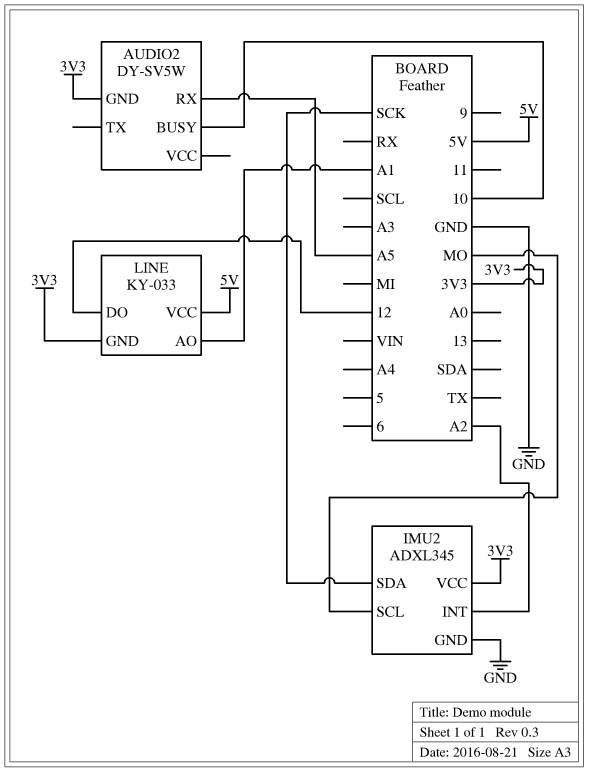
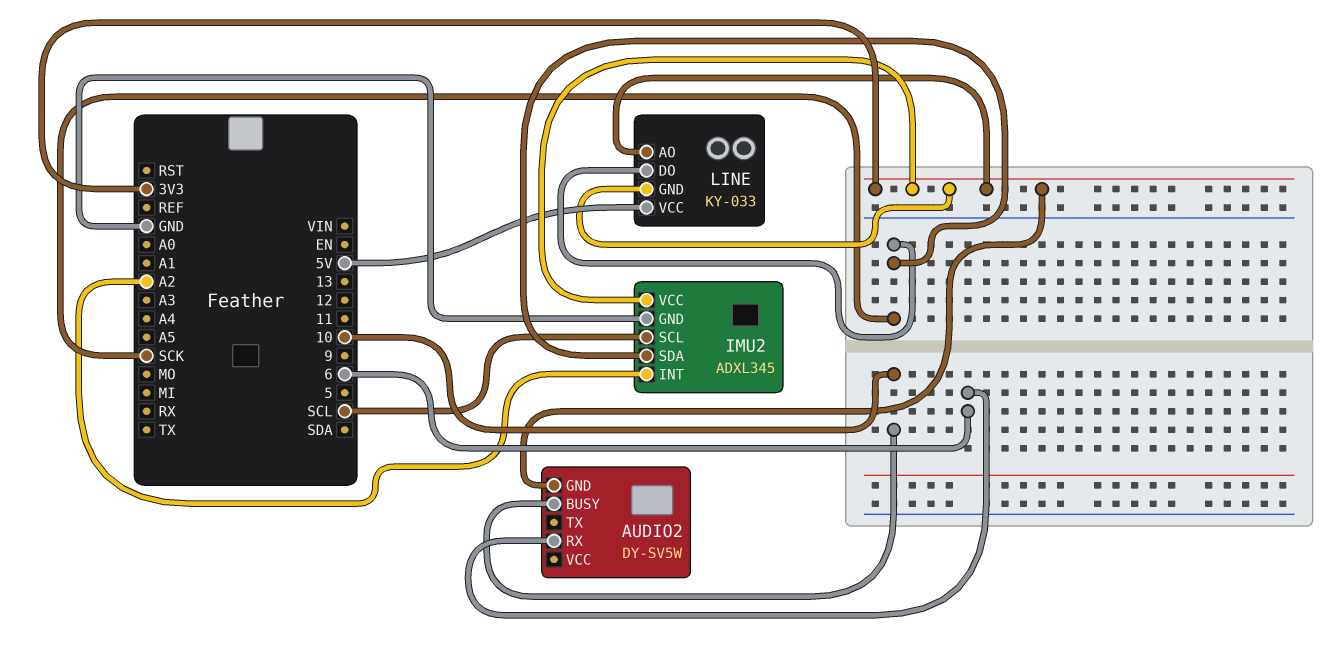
AUDIO2 pin RX: A5 -> 6
IMU2 pin SCL: MO -> SCL
LINE pin AO: A1 -> 3V3
LINE pin DO: 12 -> SCK

